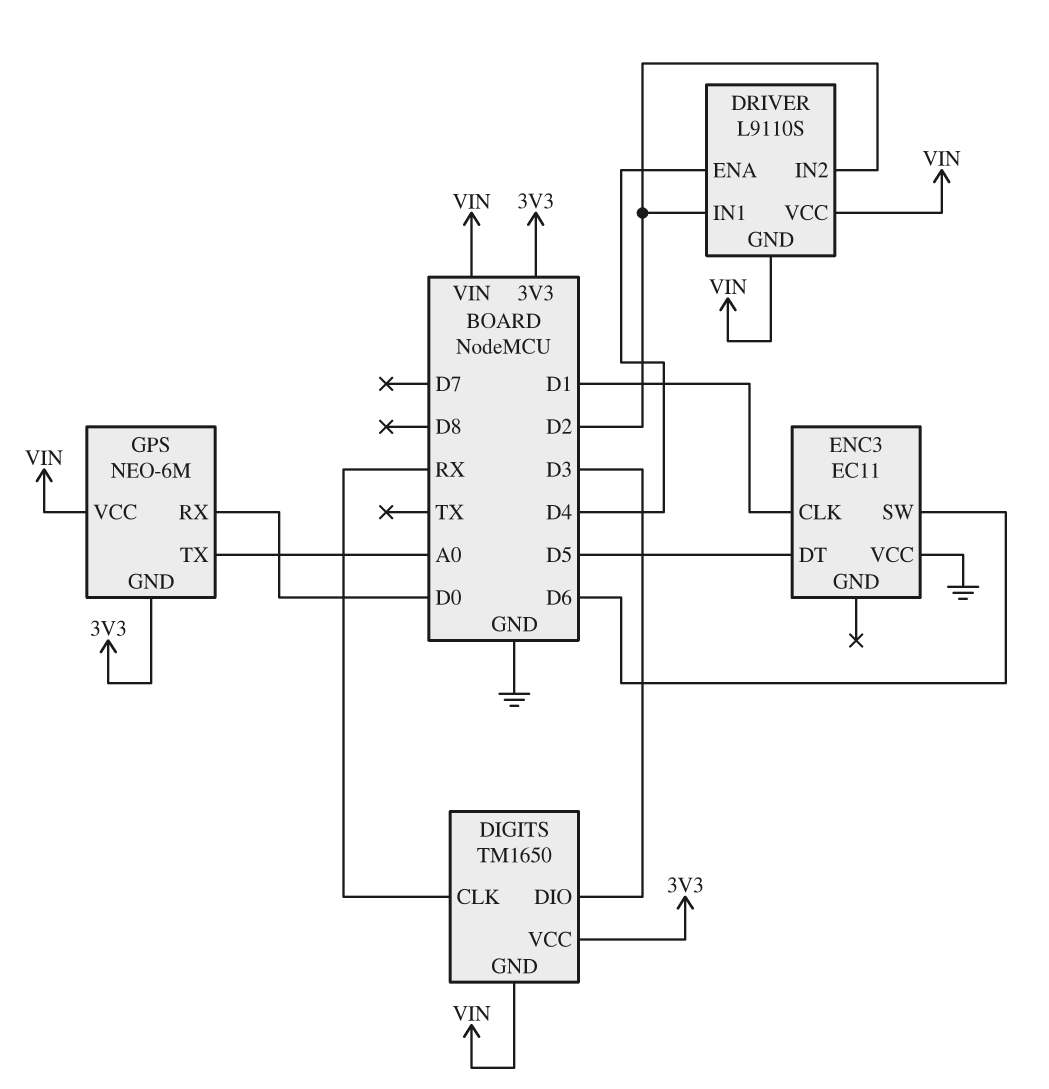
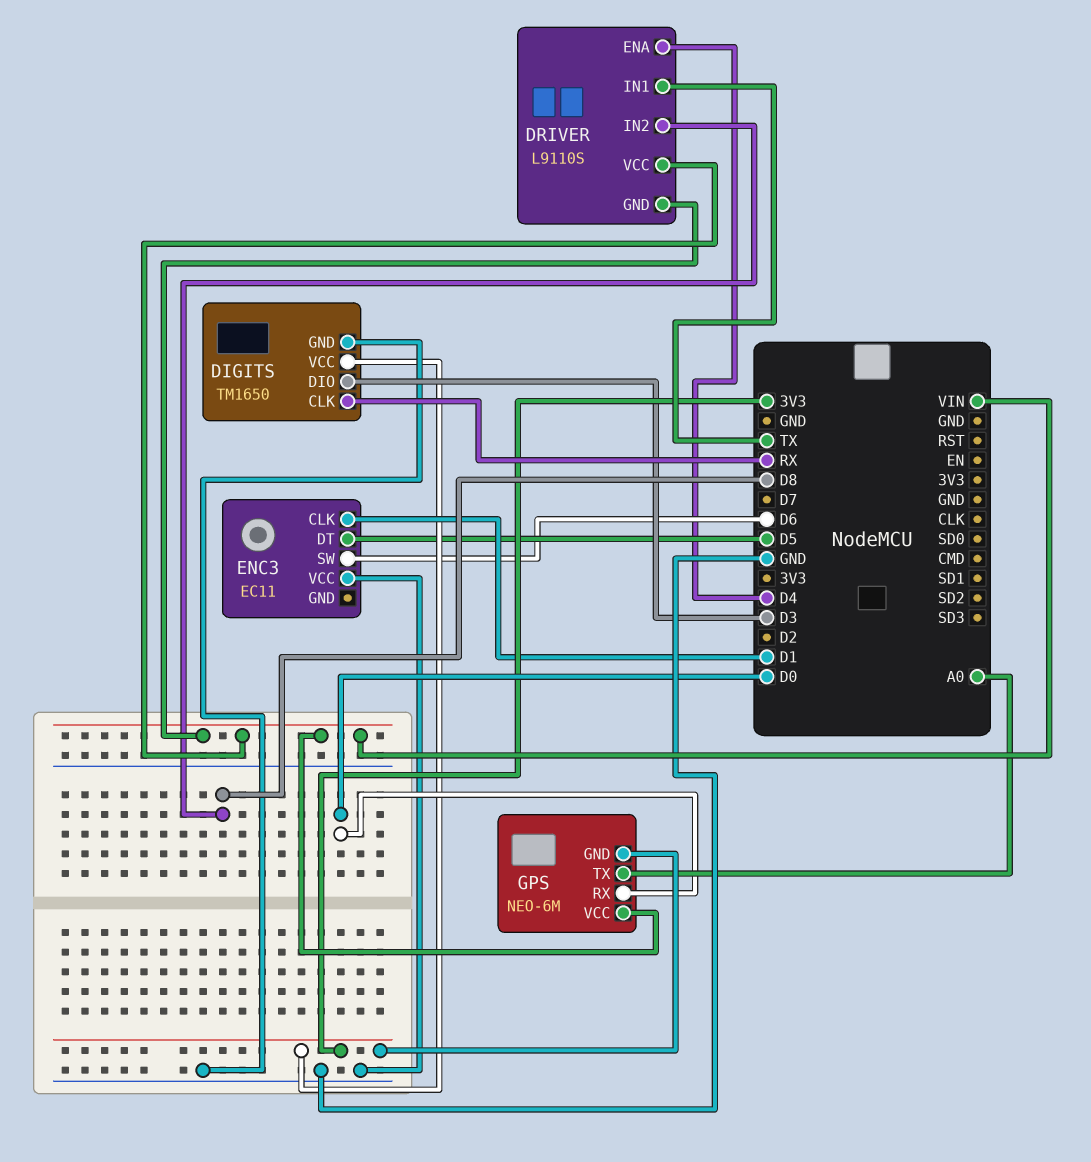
DIGITS pin GND: VIN -> GND
DRIVER pin IN1: D2 -> TX
DRIVER pin IN2: D2 -> D8

